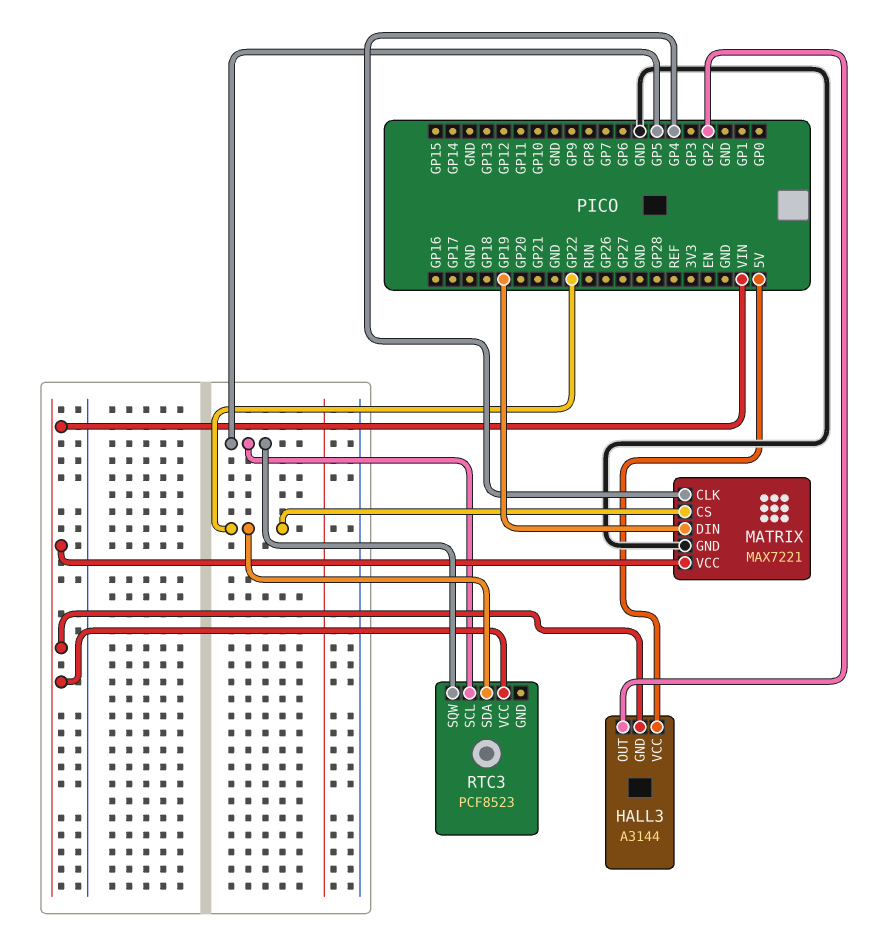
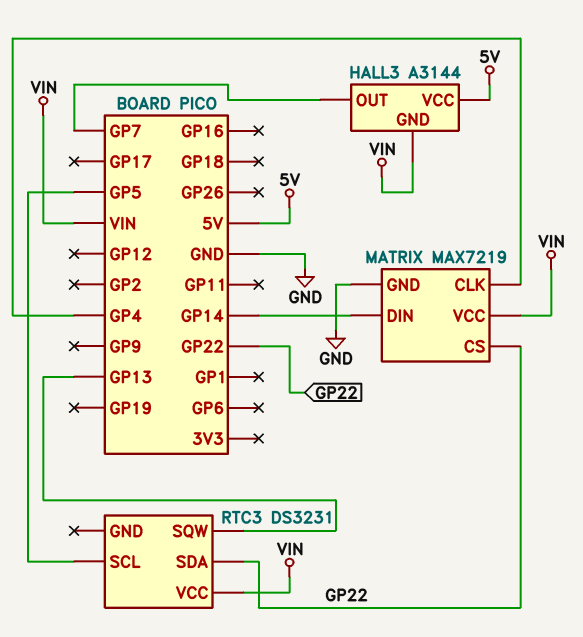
HALL3 pin OUT: GP2 -> GP7
MATRIX: MAX7221 -> MAX7219
MATRIX pin DIN: GP19 -> GP14
RTC3: PCF8523 -> DS3231
RTC3 pin SQW: GP5 -> GP13

